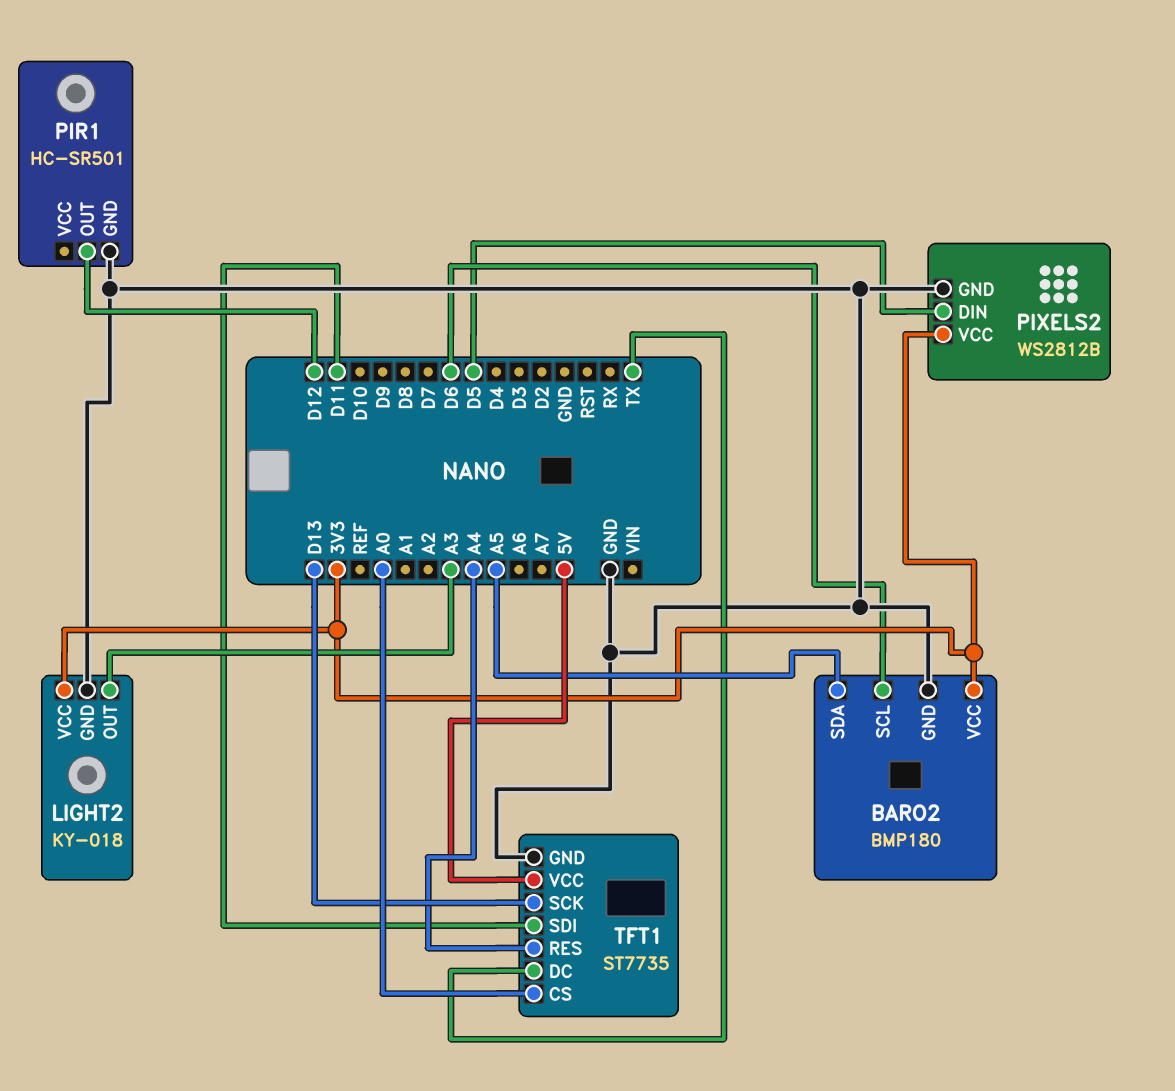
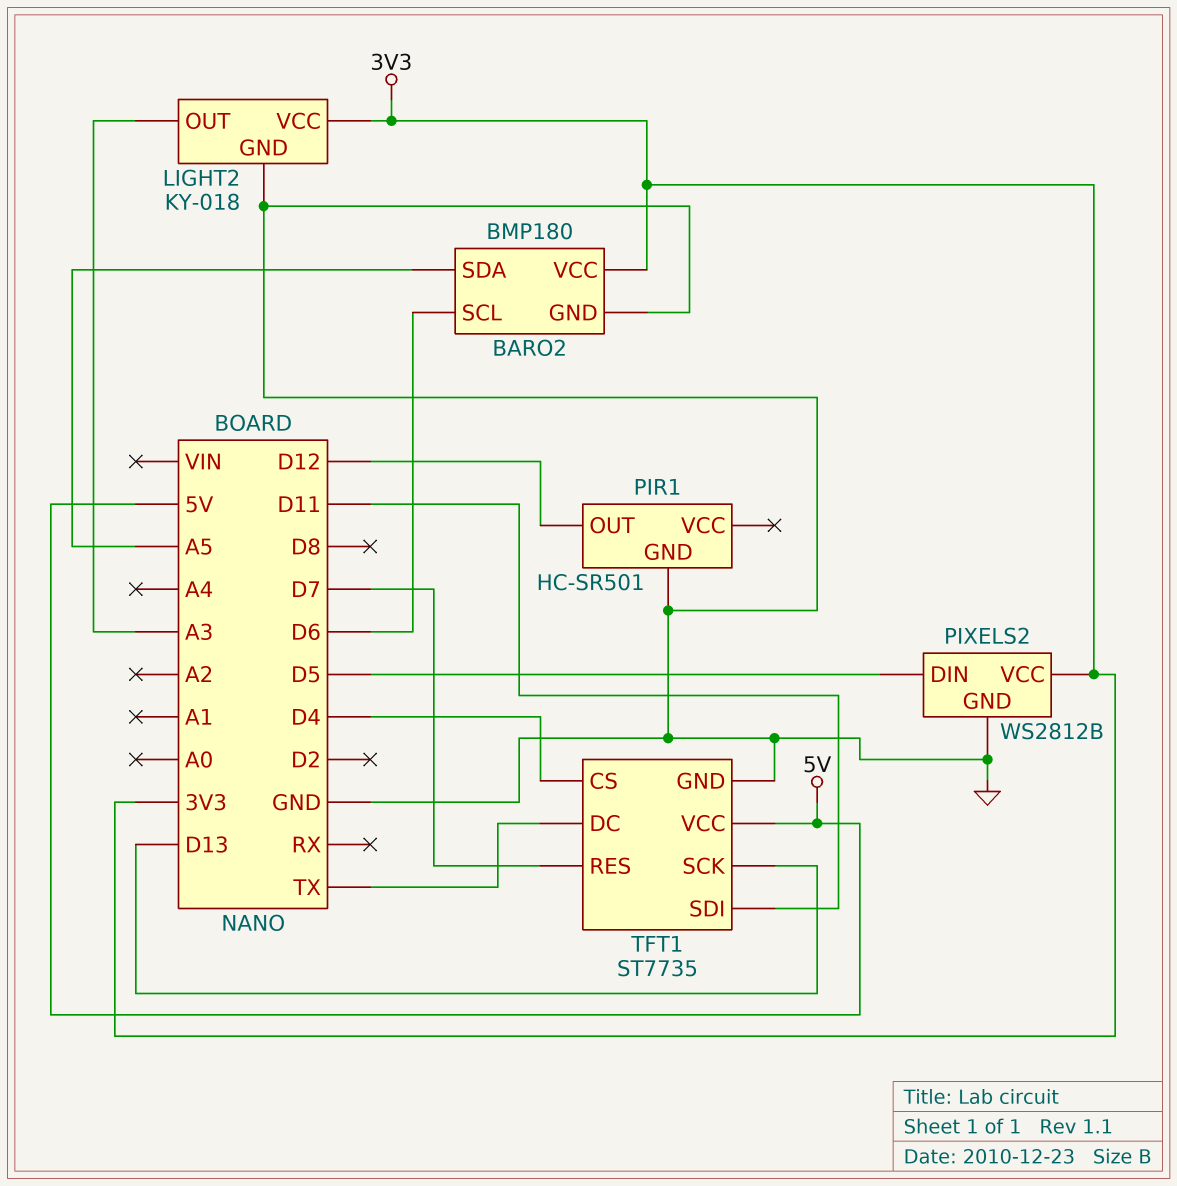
TFT1 pin CS: A0 -> D4
TFT1 pin RES: A4 -> D7

